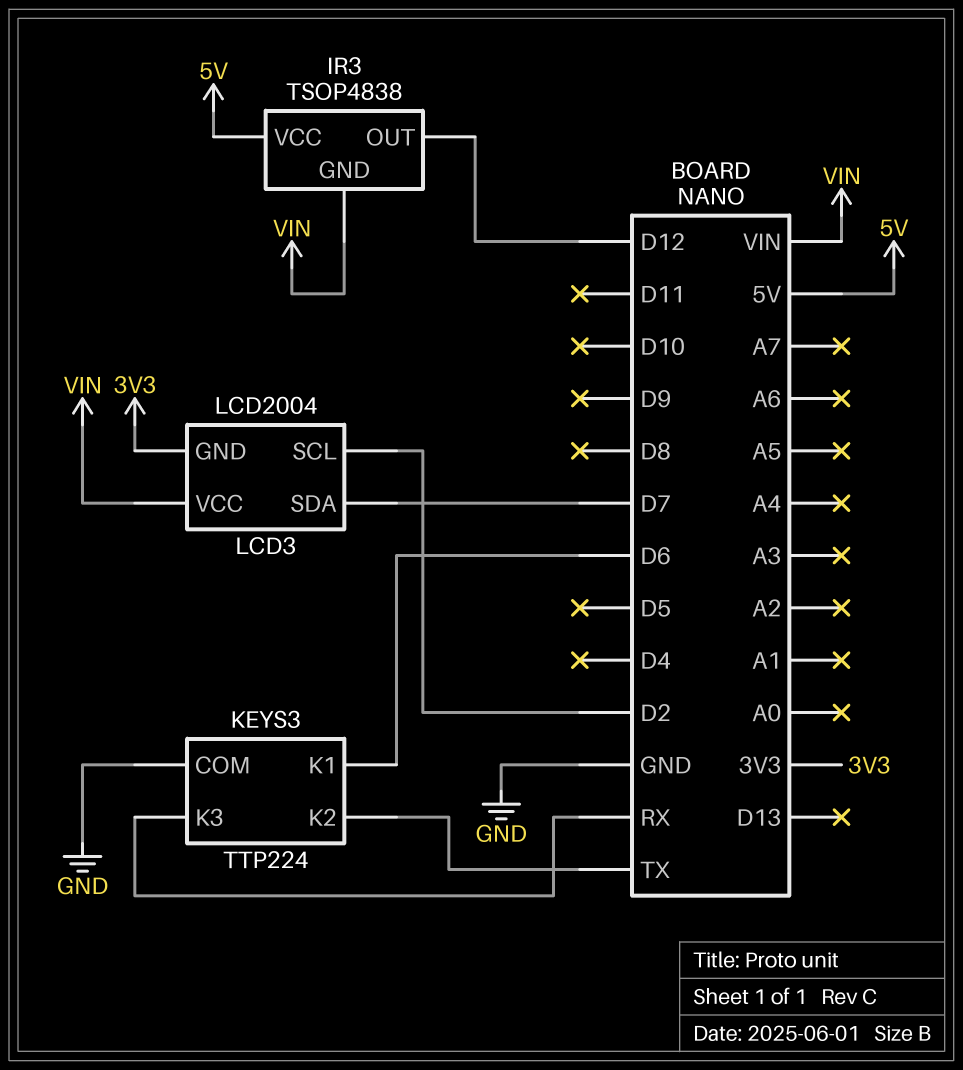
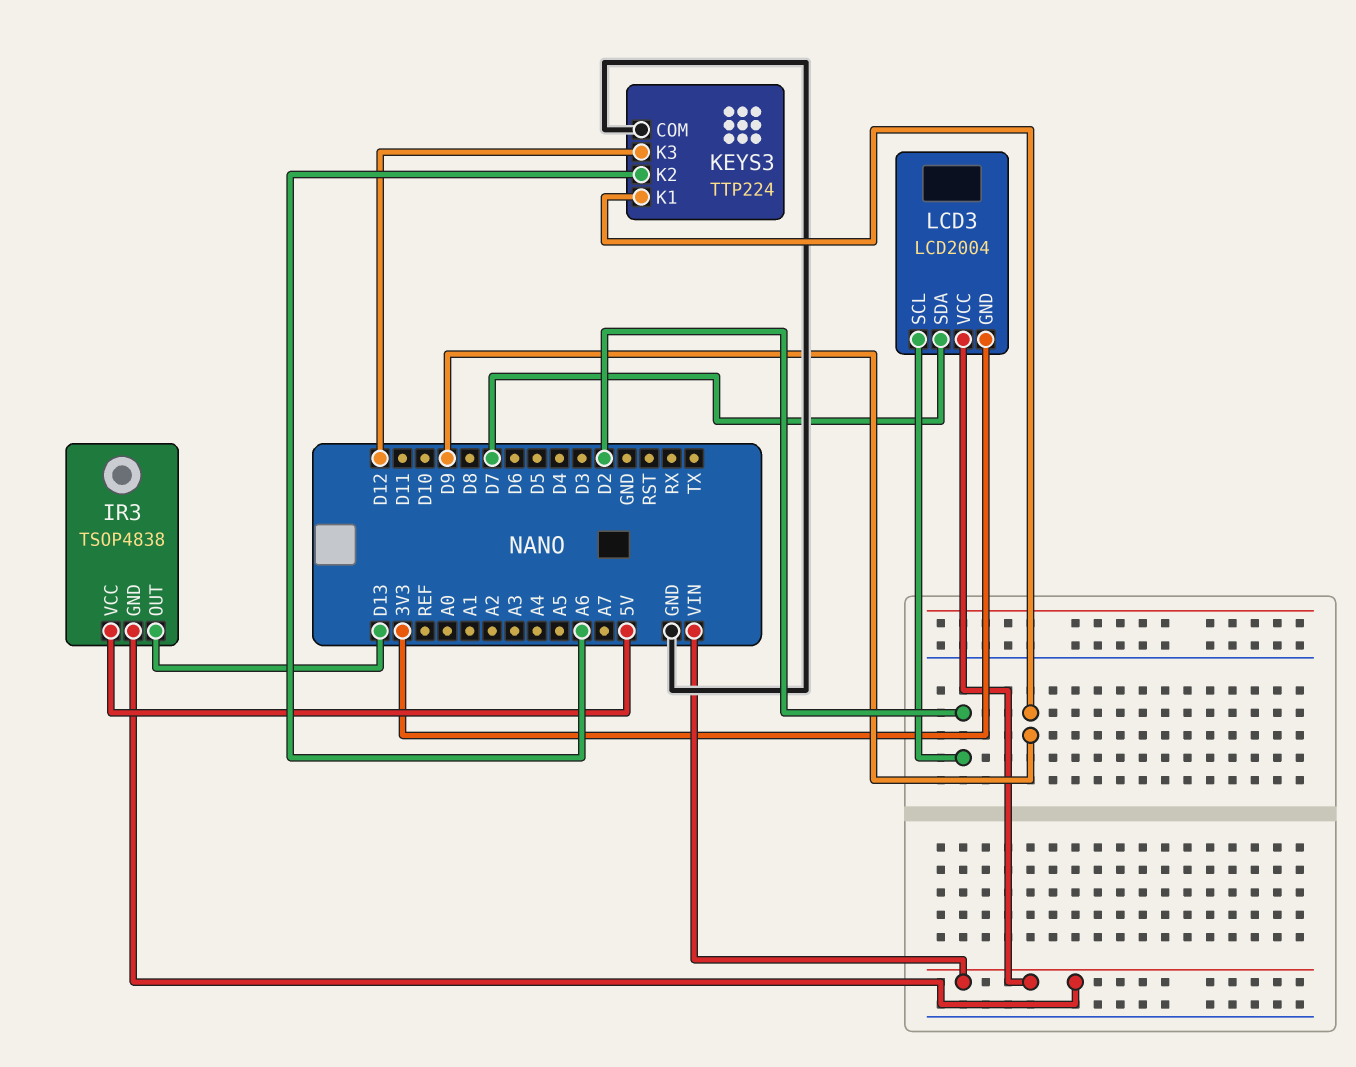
IR3 pin OUT: D12 -> D13
KEYS3 pin K1: D6 -> D9
KEYS3 pin K2: TX -> A6
KEYS3 pin K3: RX -> D12

